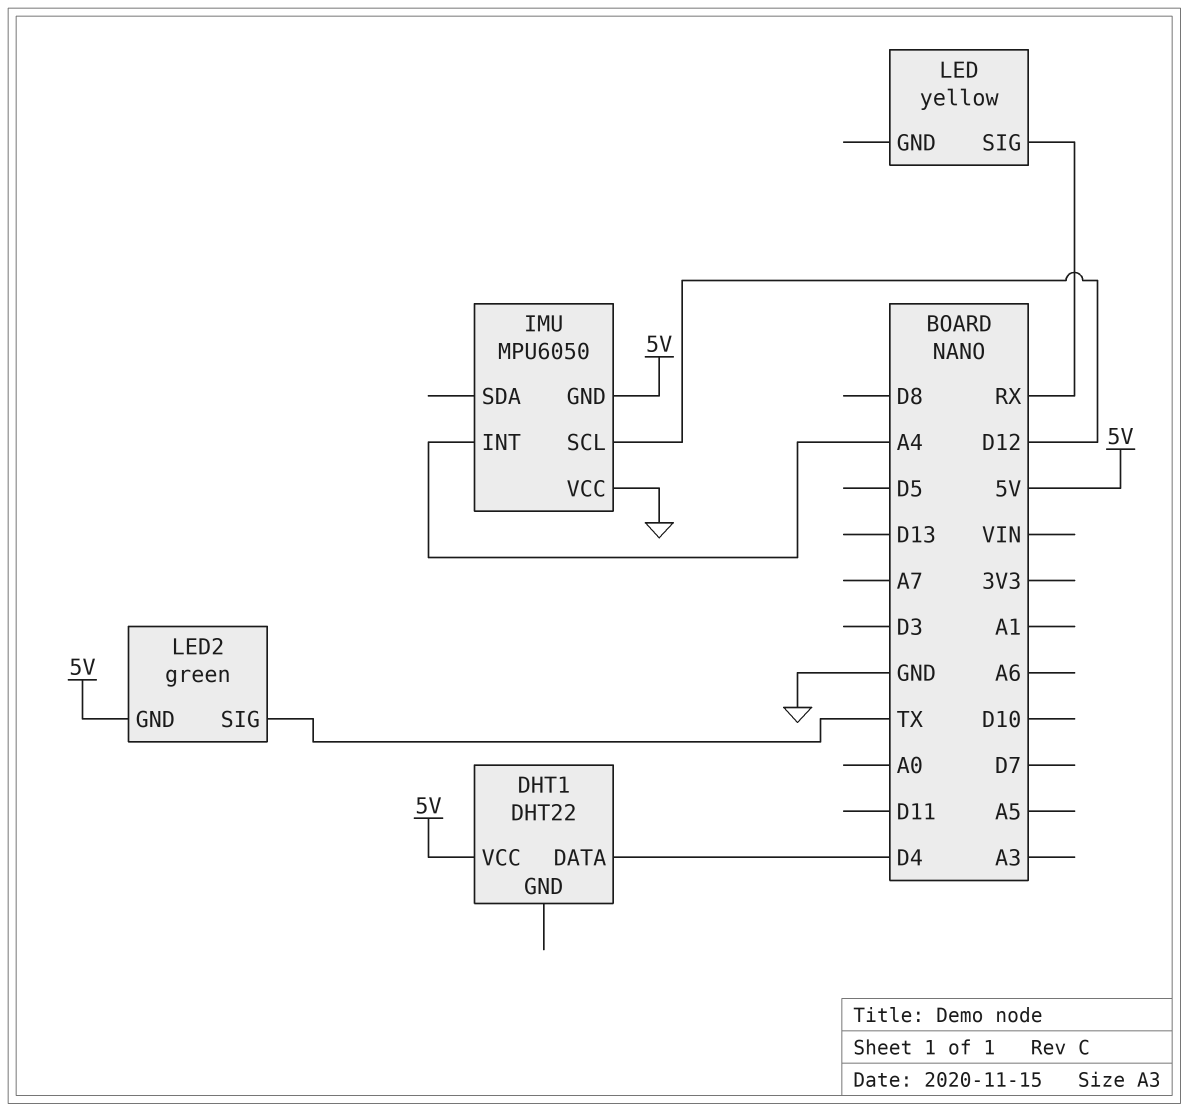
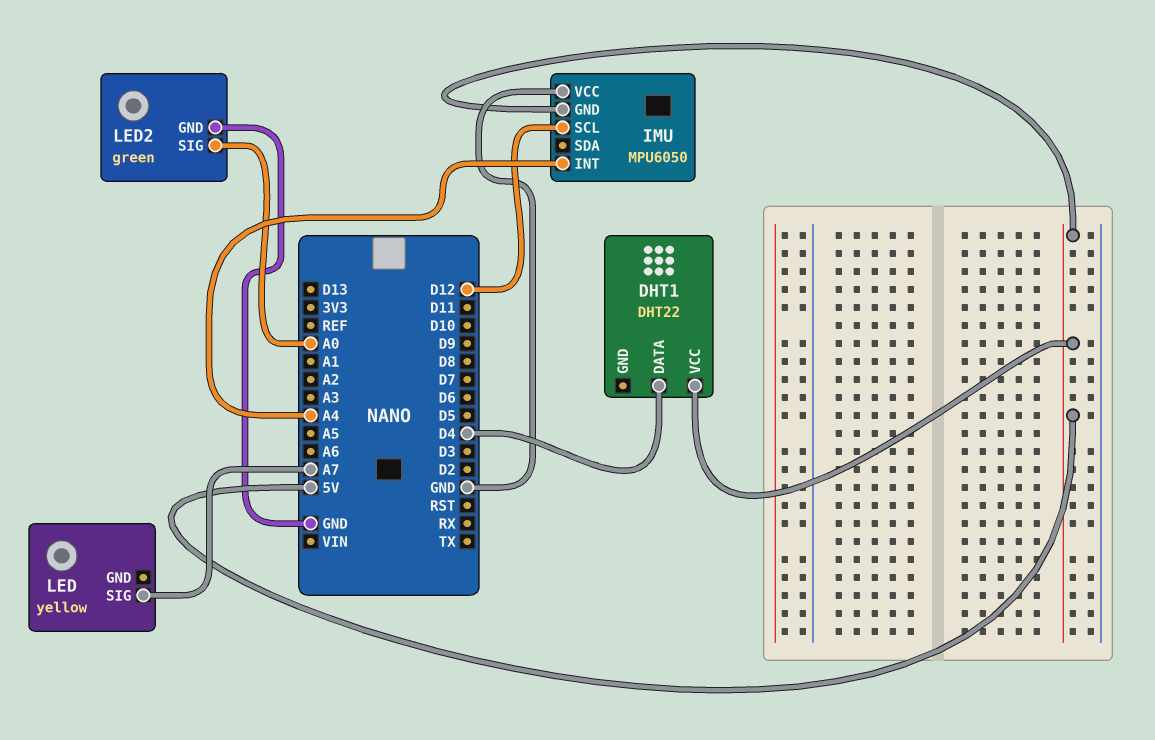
LED pin SIG: RX -> A7
LED2 pin GND: 5V -> GND
LED2 pin SIG: TX -> A0

